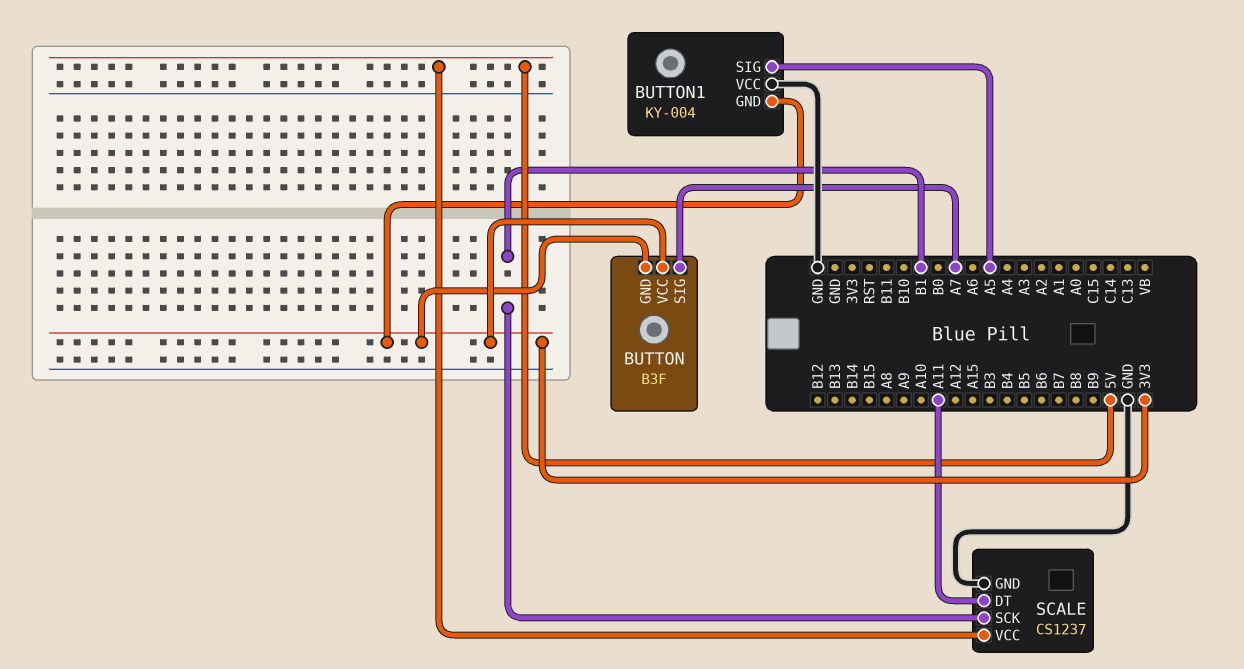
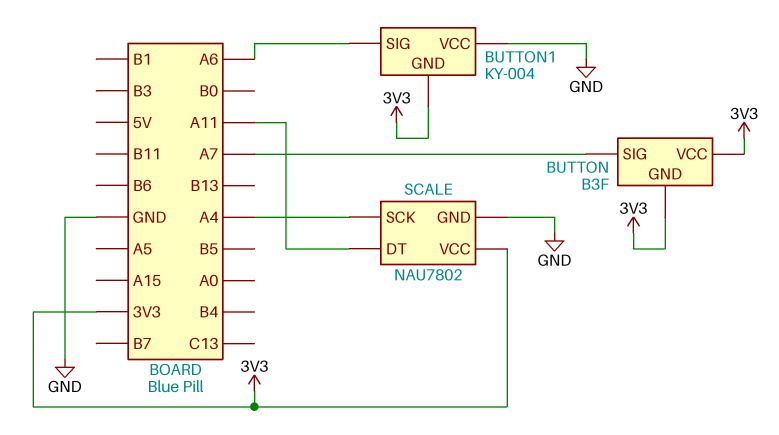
BUTTON1 pin SIG: A5 -> A6
SCALE: CS1237 -> NAU7802
SCALE pin SCK: B1 -> A4
SCALE pin VCC: 5V -> 3V3

